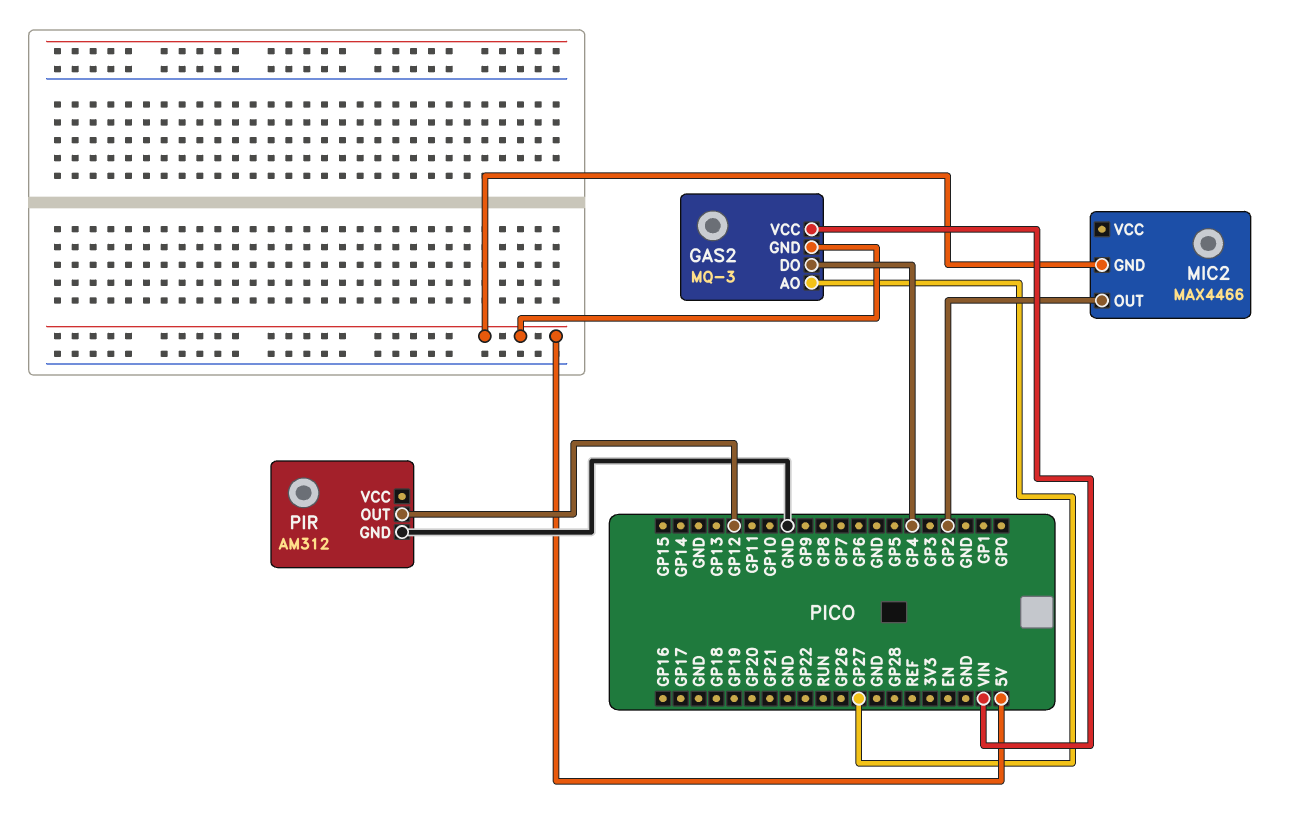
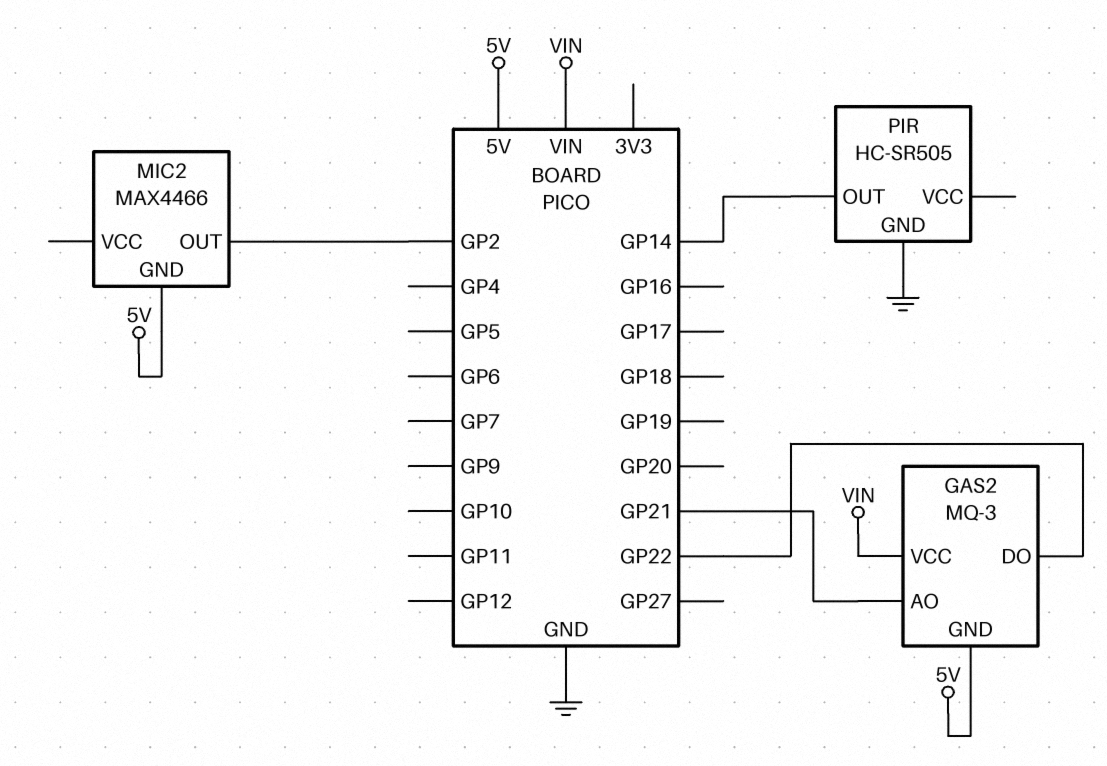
GAS2 pin AO: GP27 -> GP21
GAS2 pin DO: GP4 -> GP22
PIR: AM312 -> HC-SR505
PIR pin OUT: GP12 -> GP14

